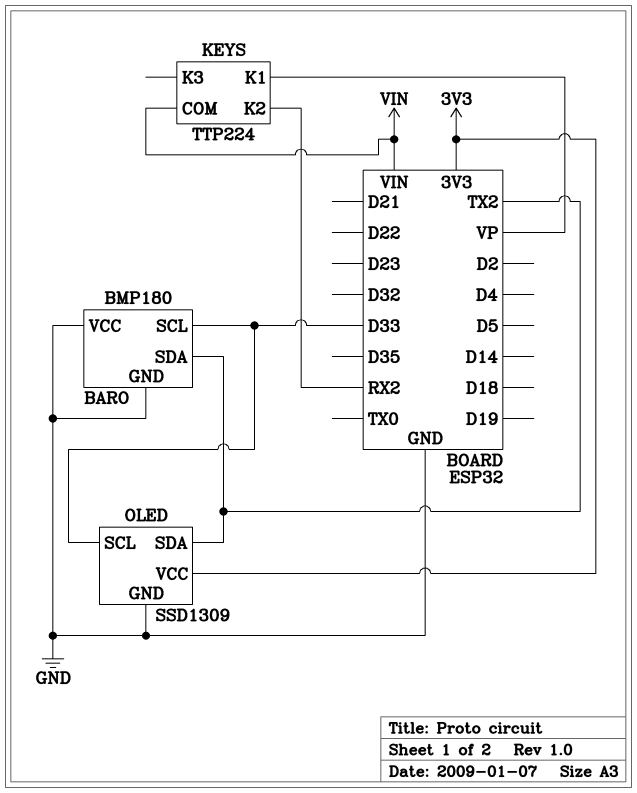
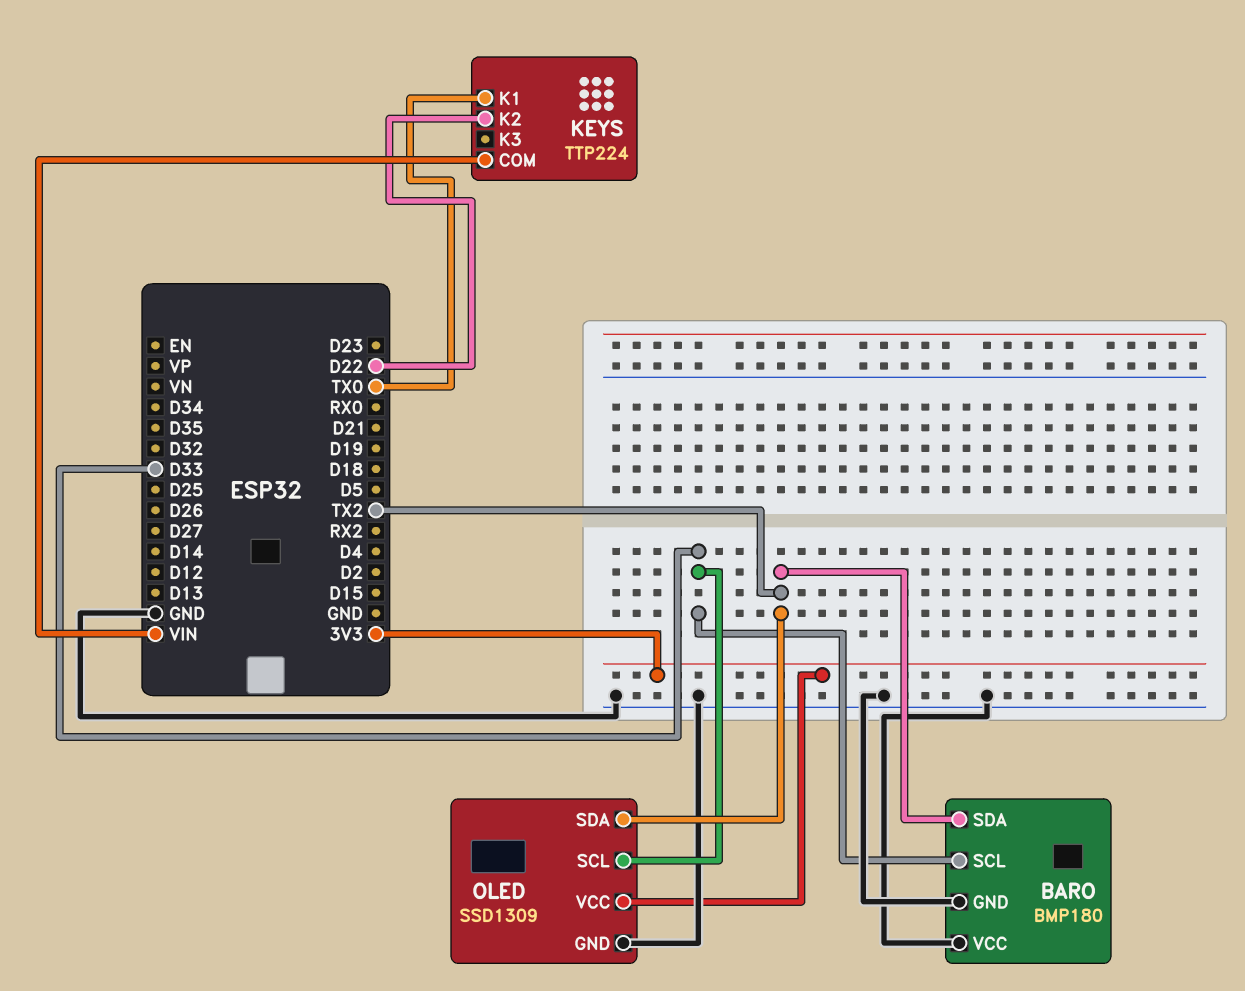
KEYS pin K1: VP -> TX0
KEYS pin K2: RX2 -> D22

